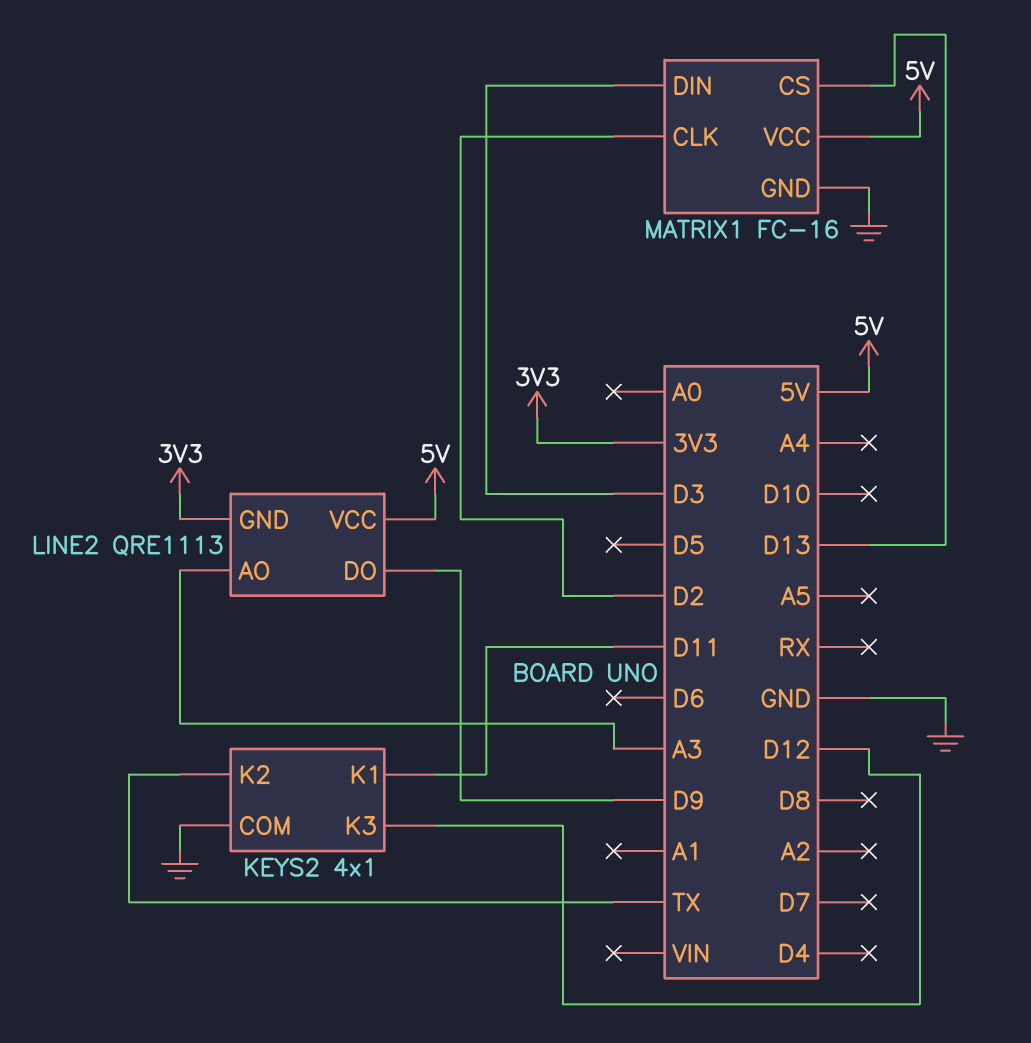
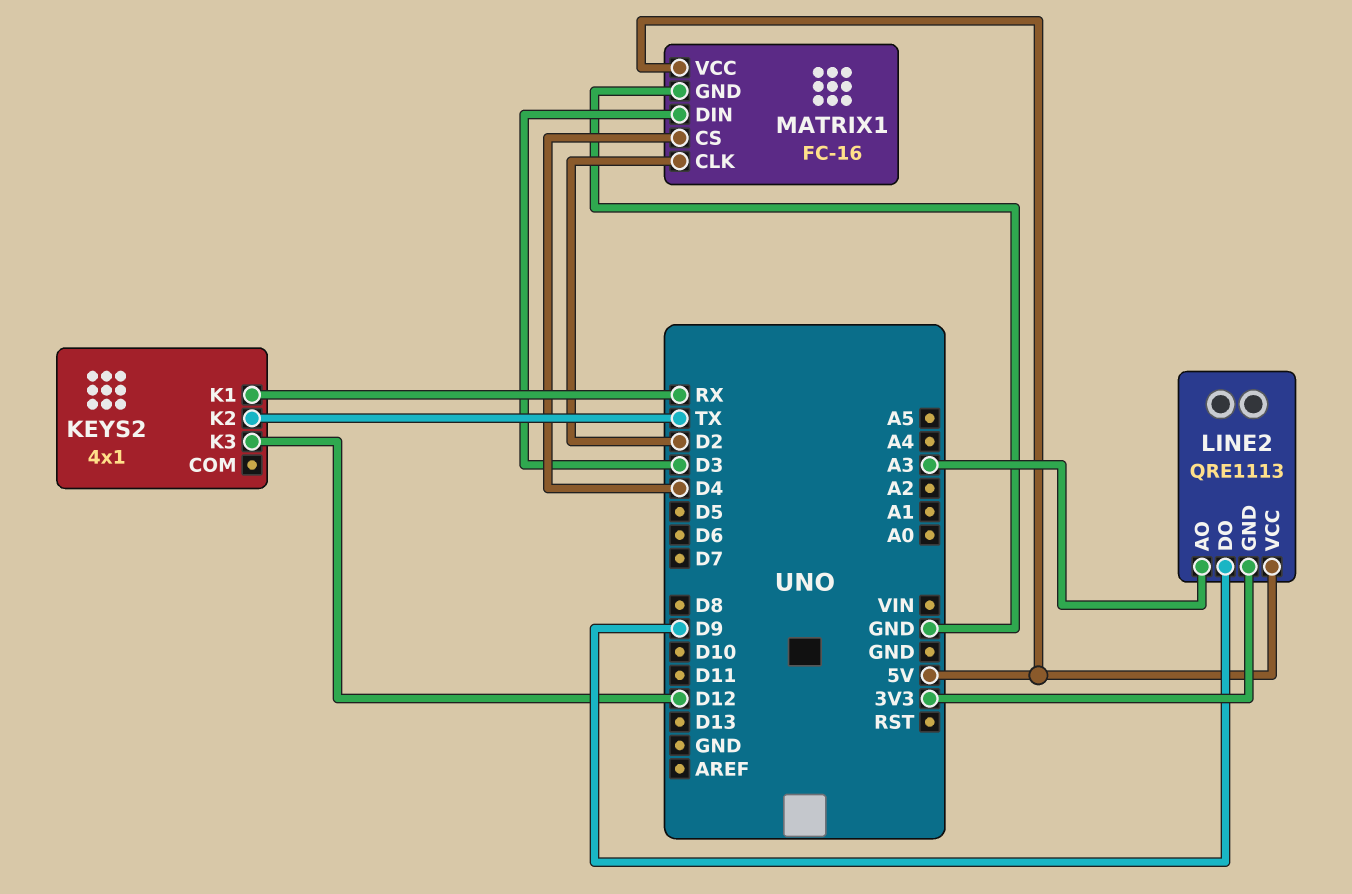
KEYS2 pin COM: GND -> none
KEYS2 pin K1: D11 -> RX
MATRIX1 pin CS: D13 -> D4

